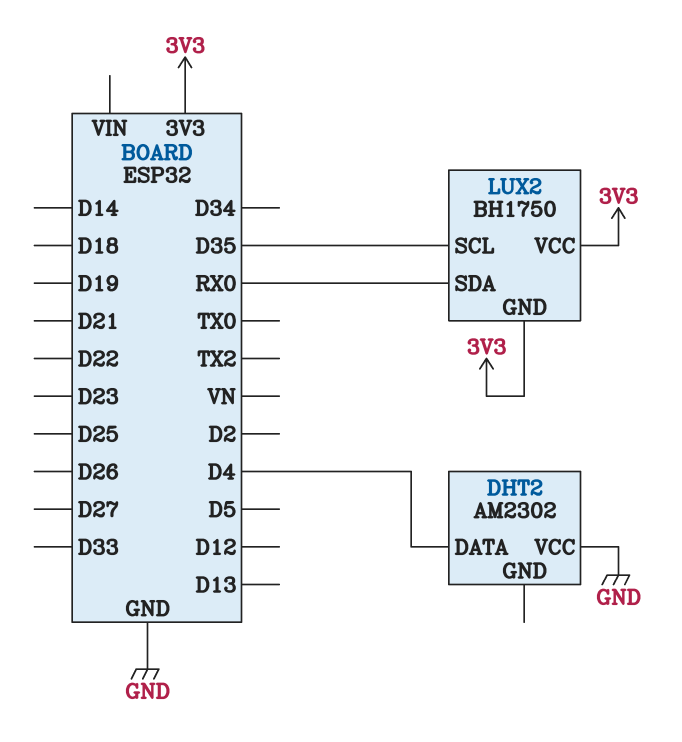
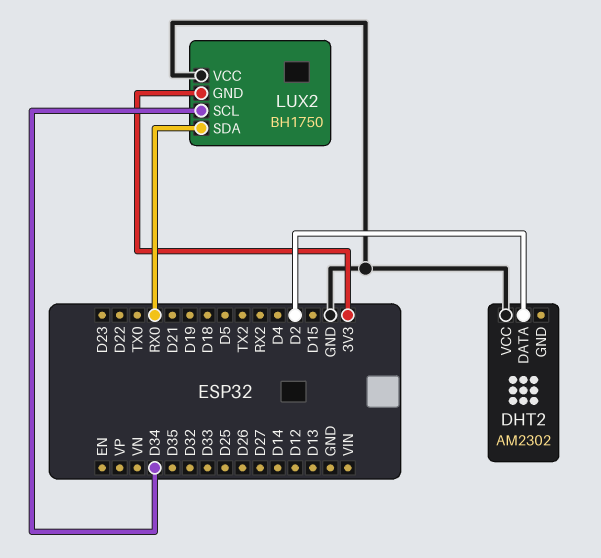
DHT2 pin DATA: D4 -> D2
LUX2 pin SCL: D35 -> D34
LUX2 pin VCC: 3V3 -> GND

